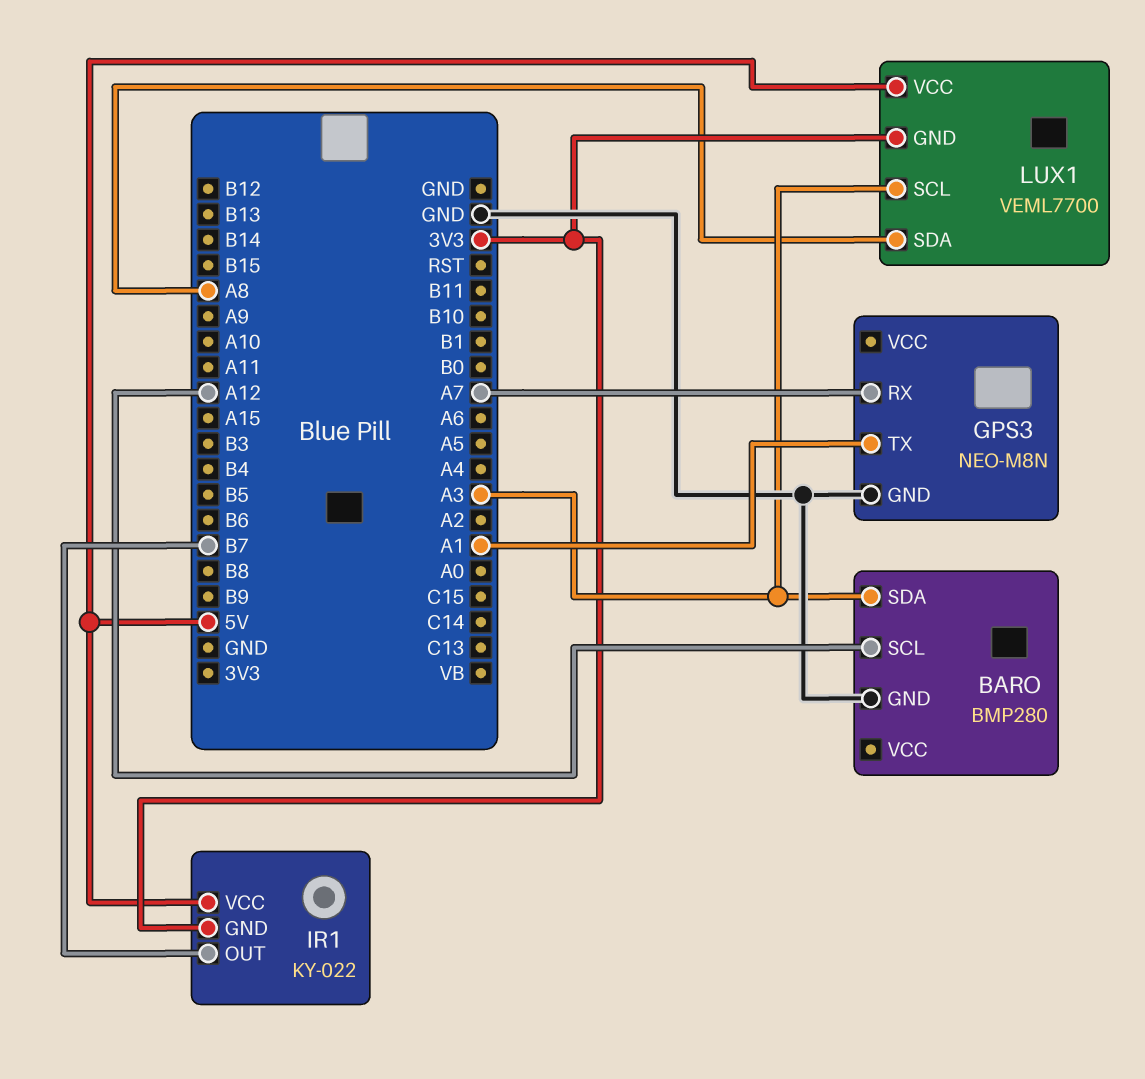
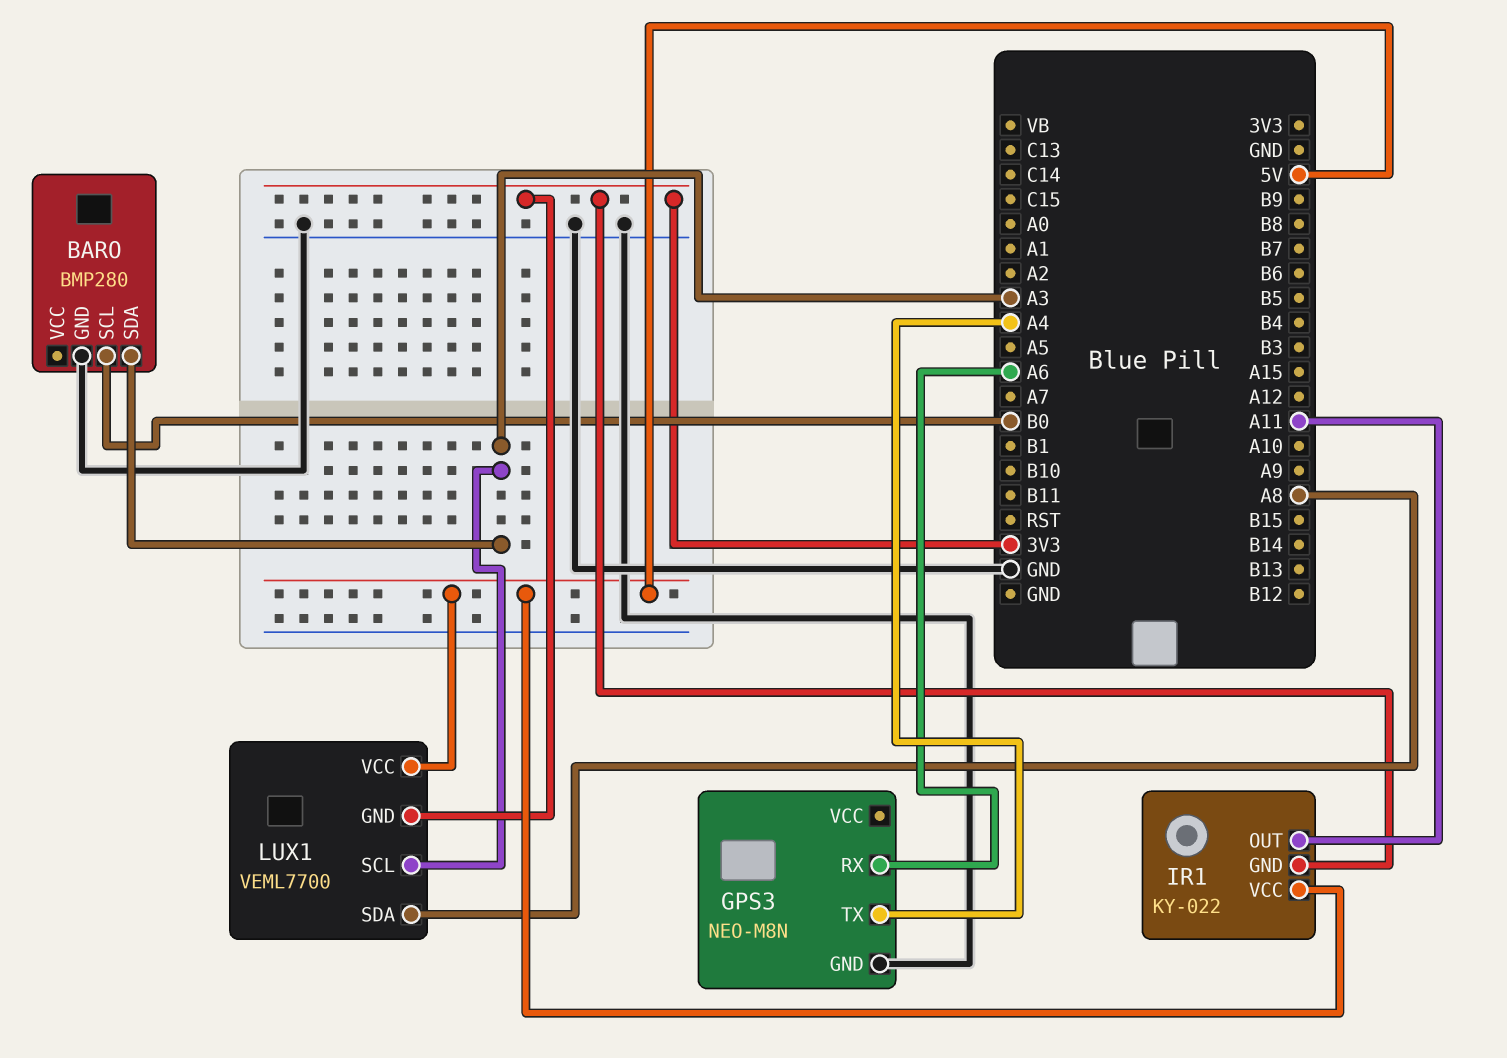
BARO pin SCL: A12 -> B0
GPS3 pin RX: A7 -> A6
GPS3 pin TX: A1 -> A4
IR1 pin OUT: B7 -> A11

